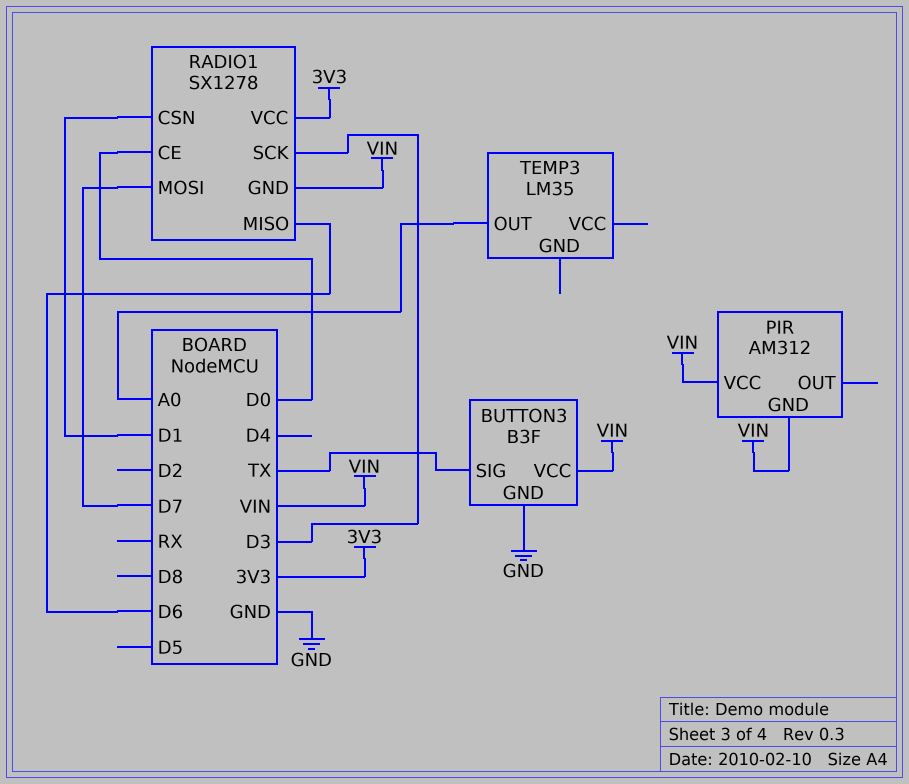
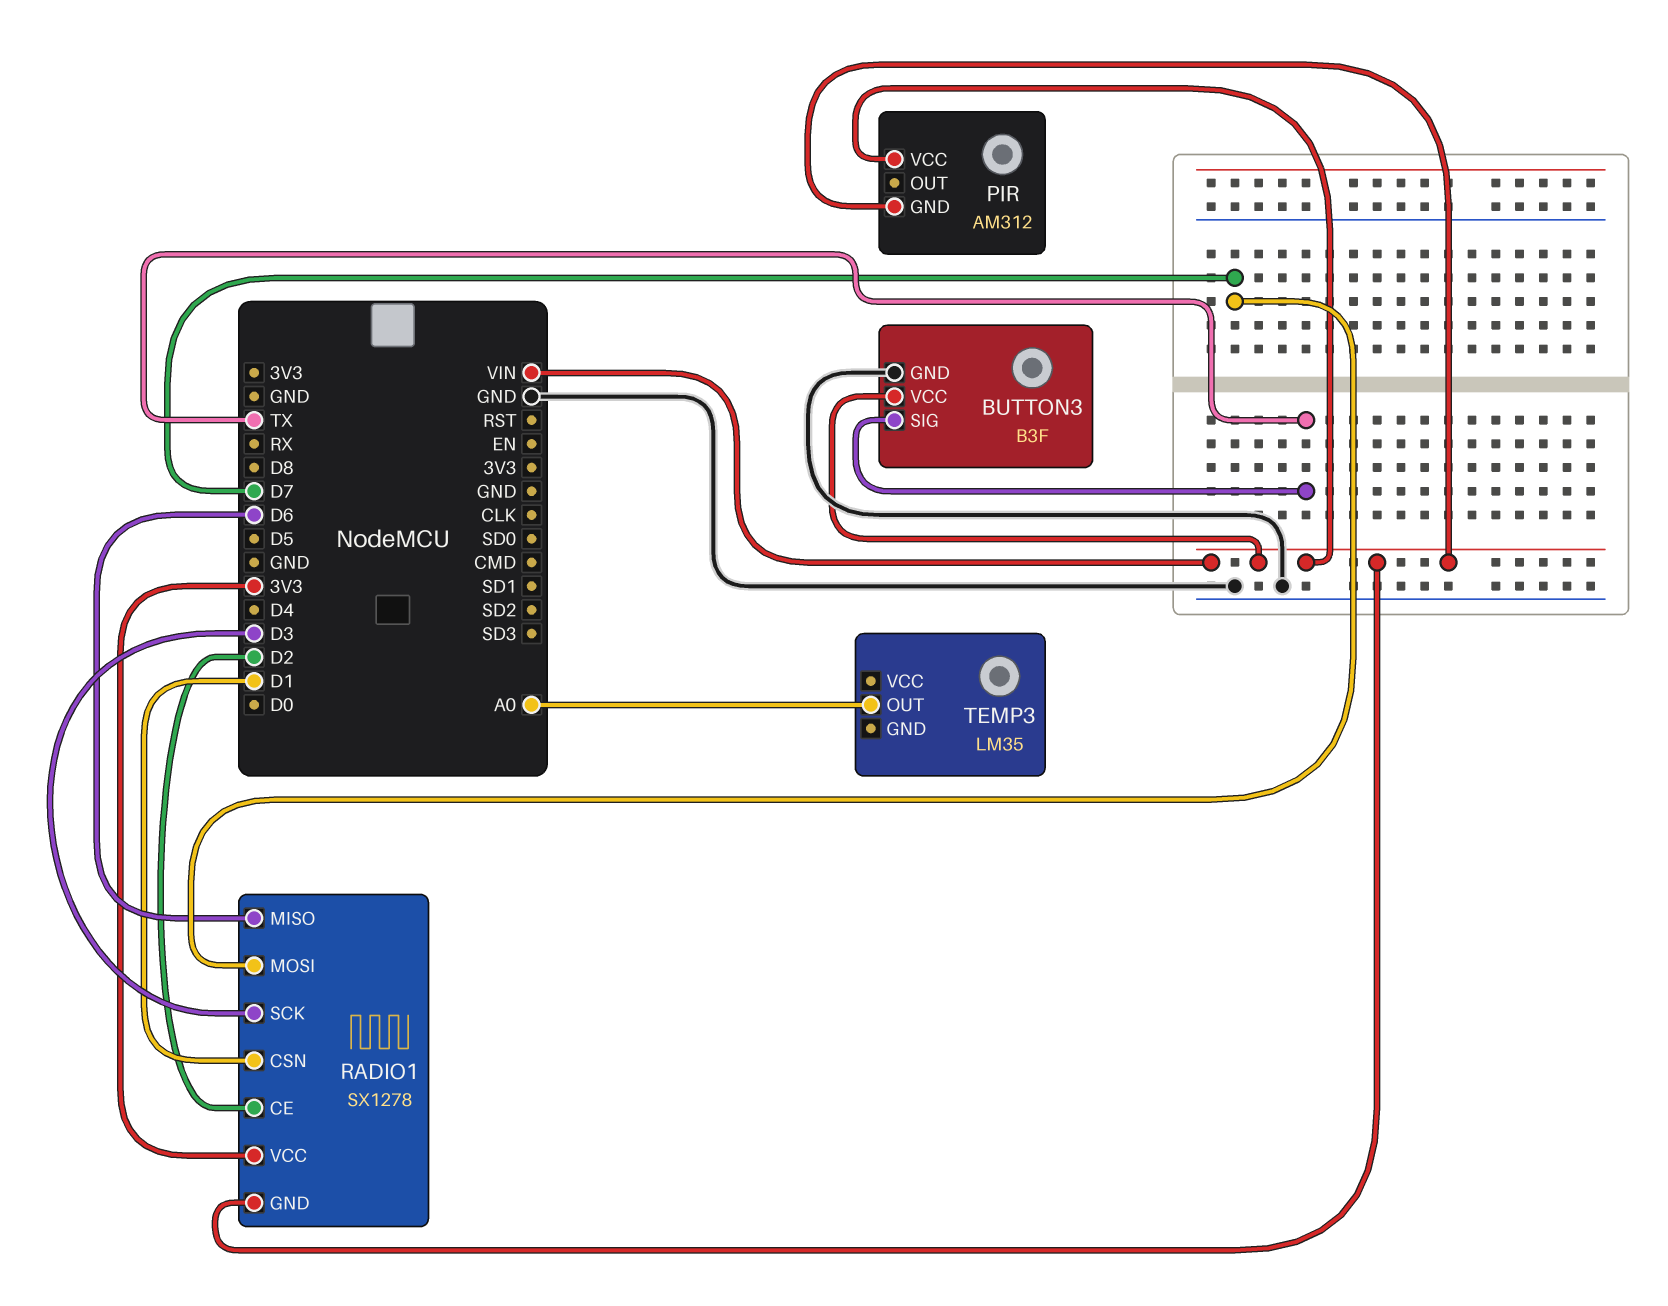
RADIO1 pin CE: D0 -> D2

